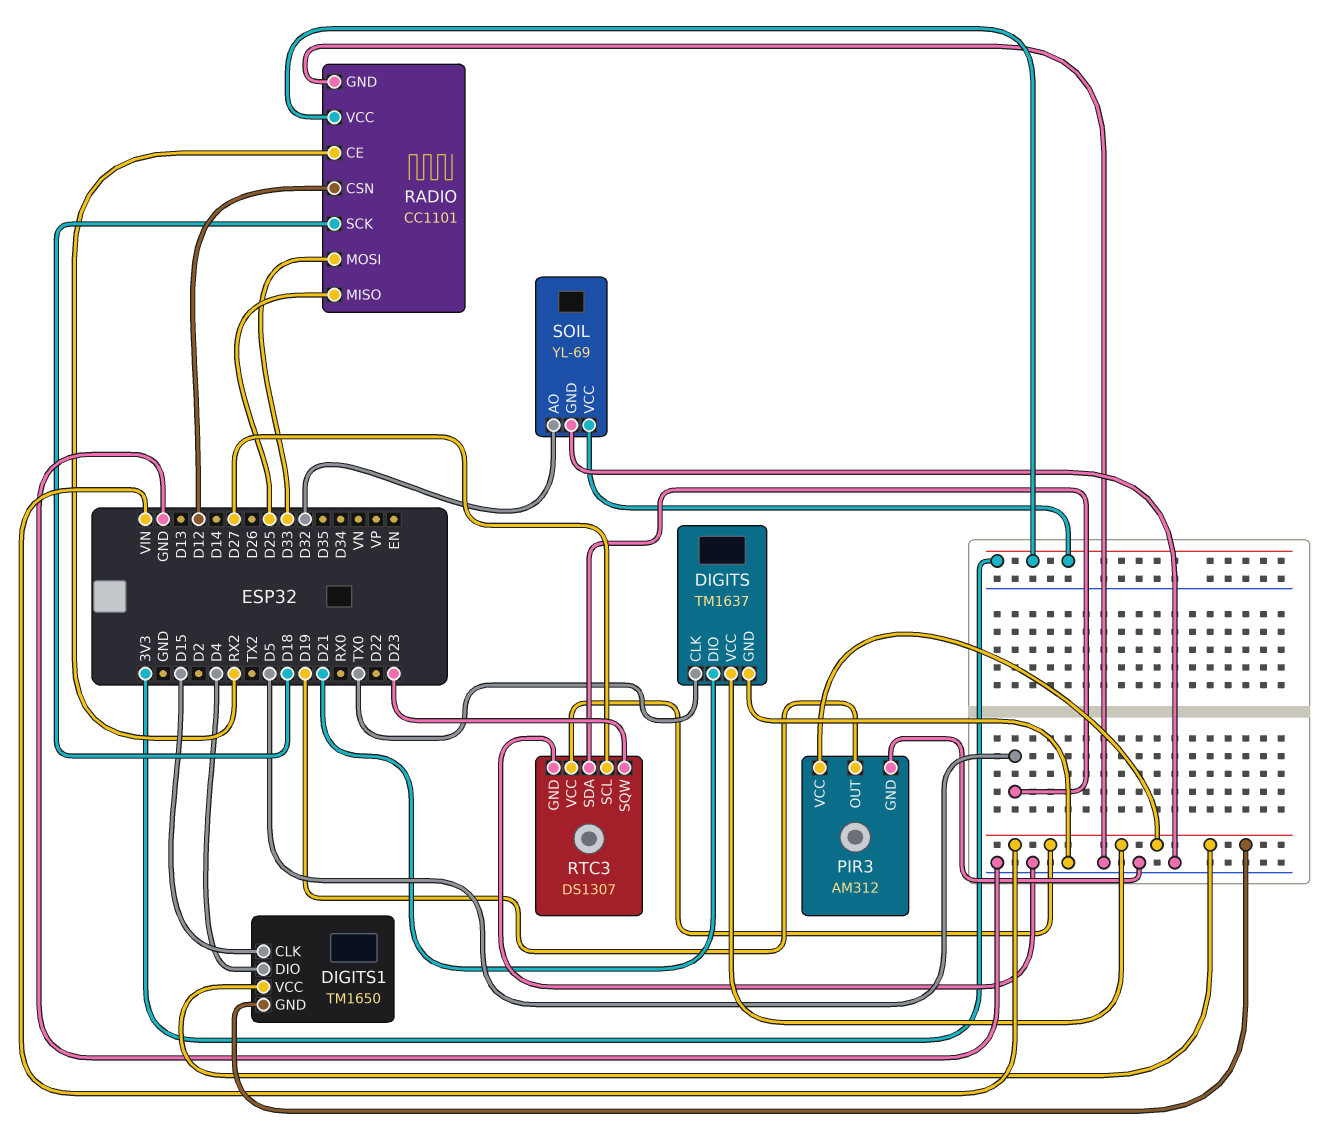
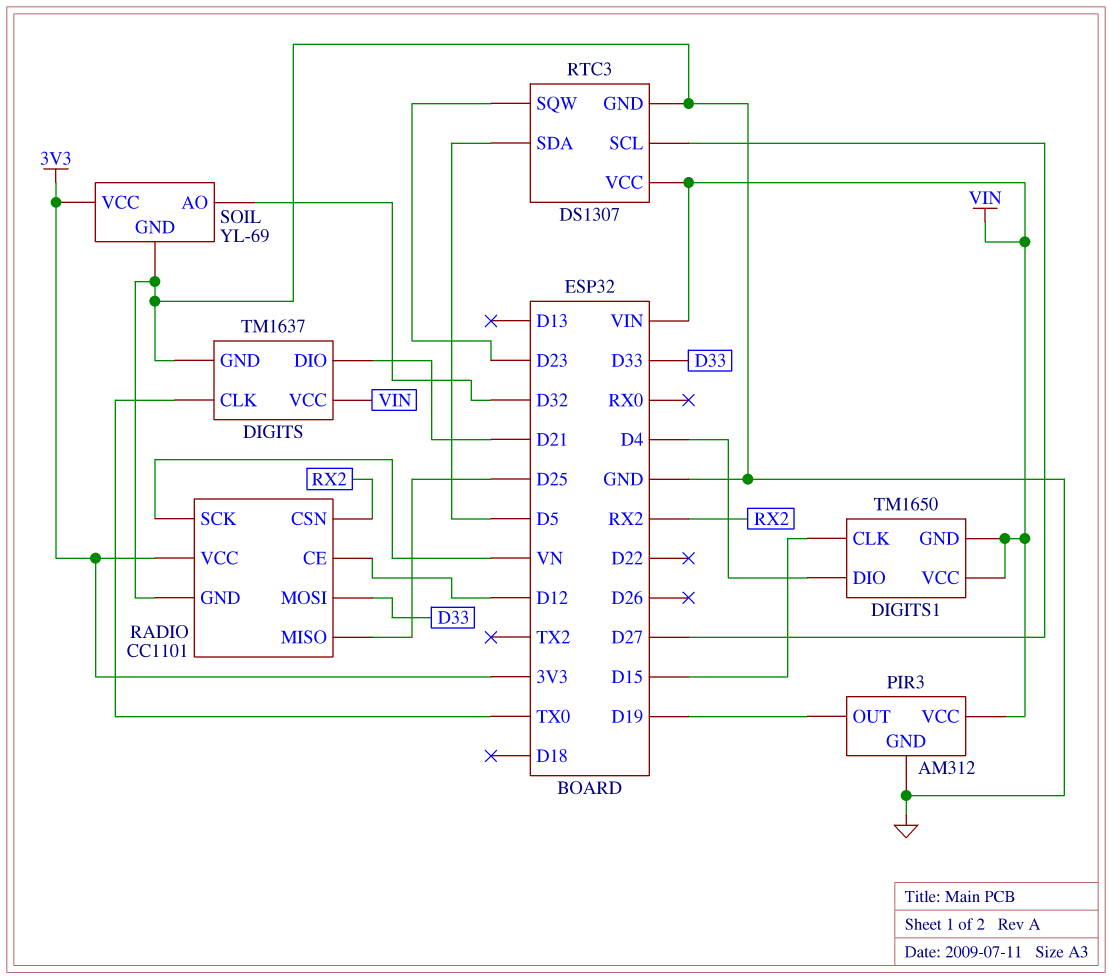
RADIO pin CE: RX2 -> D12
RADIO pin CSN: D12 -> RX2
RADIO pin SCK: D18 -> VN

